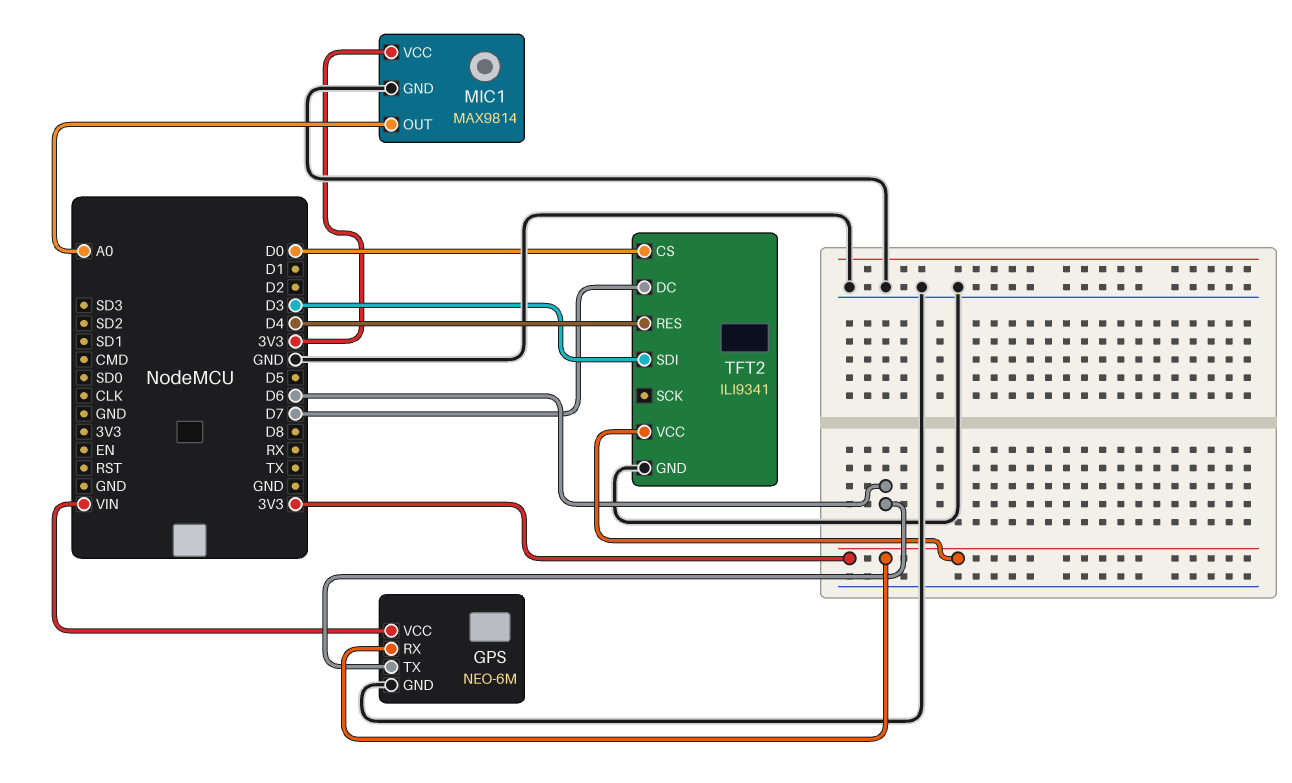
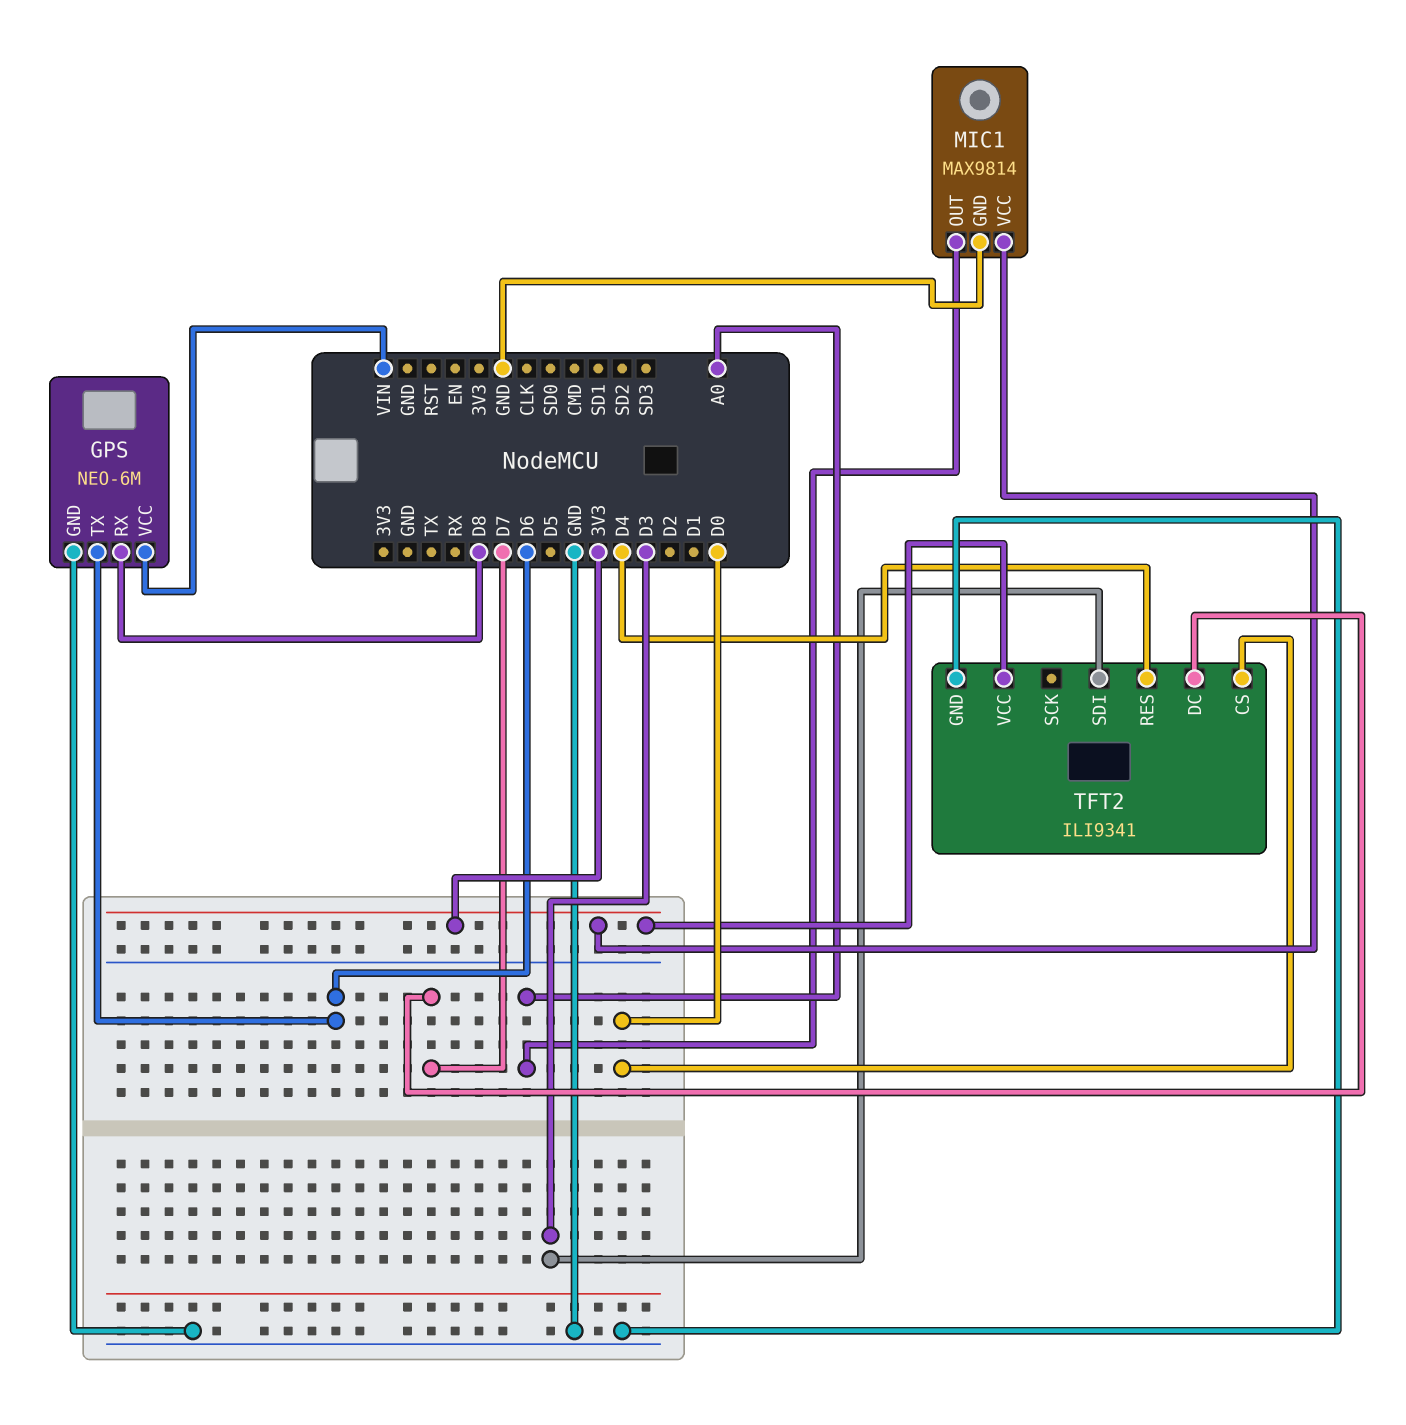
GPS pin RX: 3V3 -> D8

